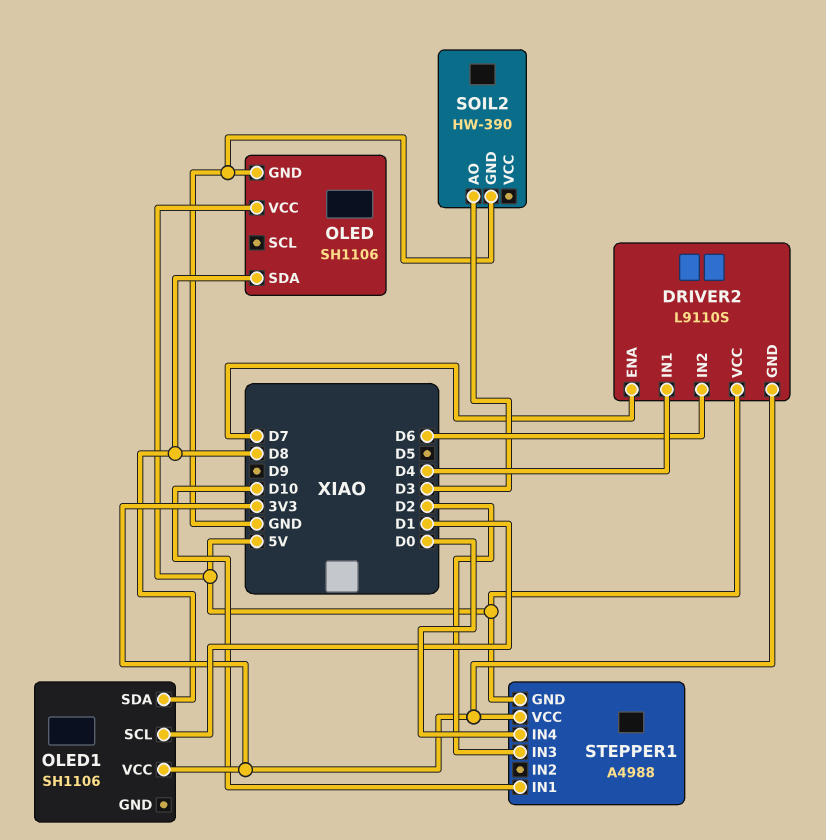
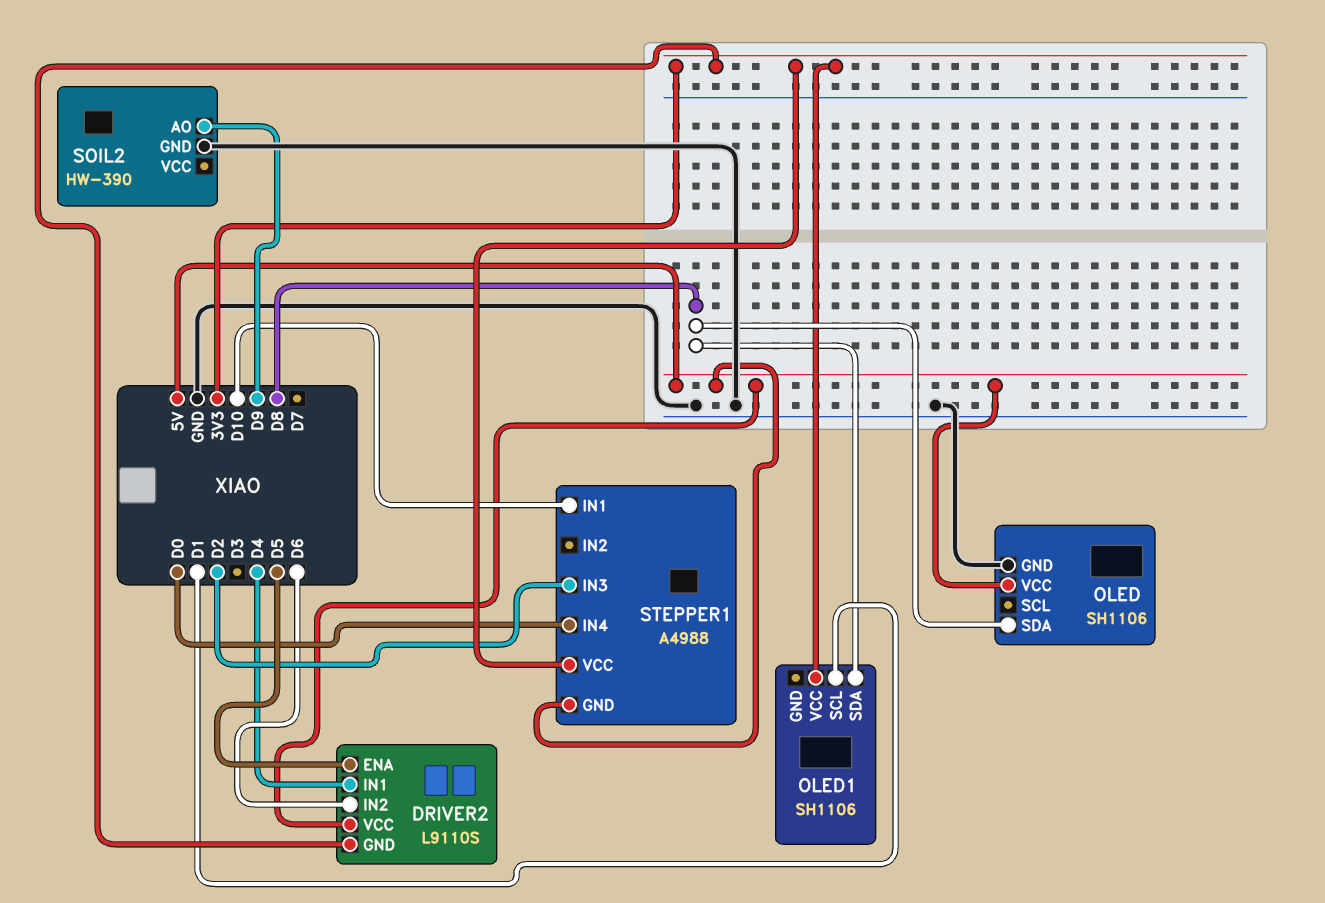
DRIVER2 pin ENA: D7 -> D5
SOIL2 pin AO: D3 -> D9

